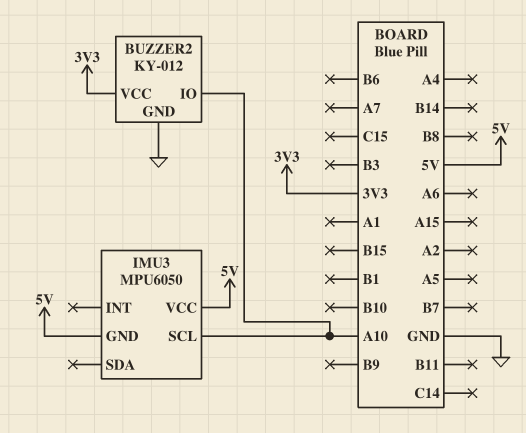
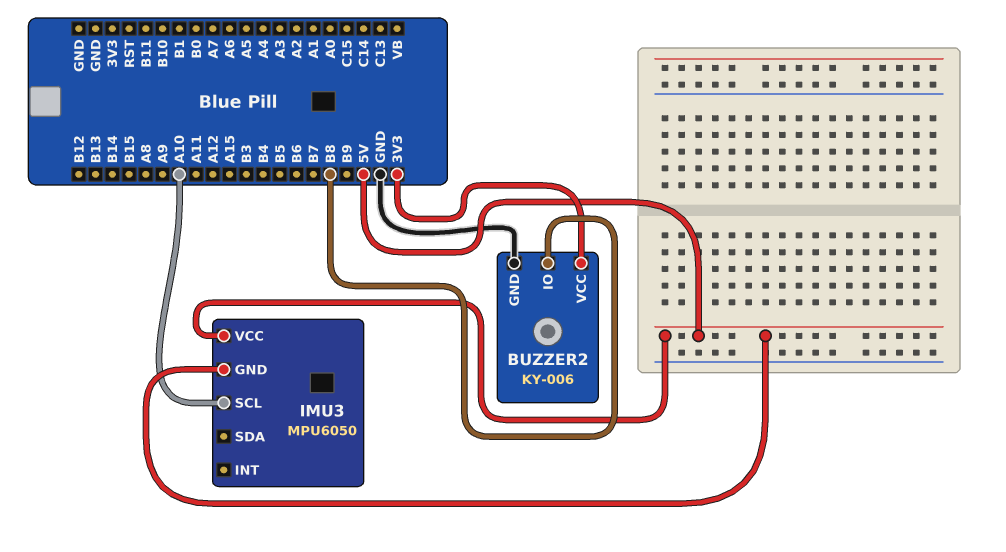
BUZZER2: KY-012 -> KY-006
BUZZER2 pin IO: A10 -> B8

